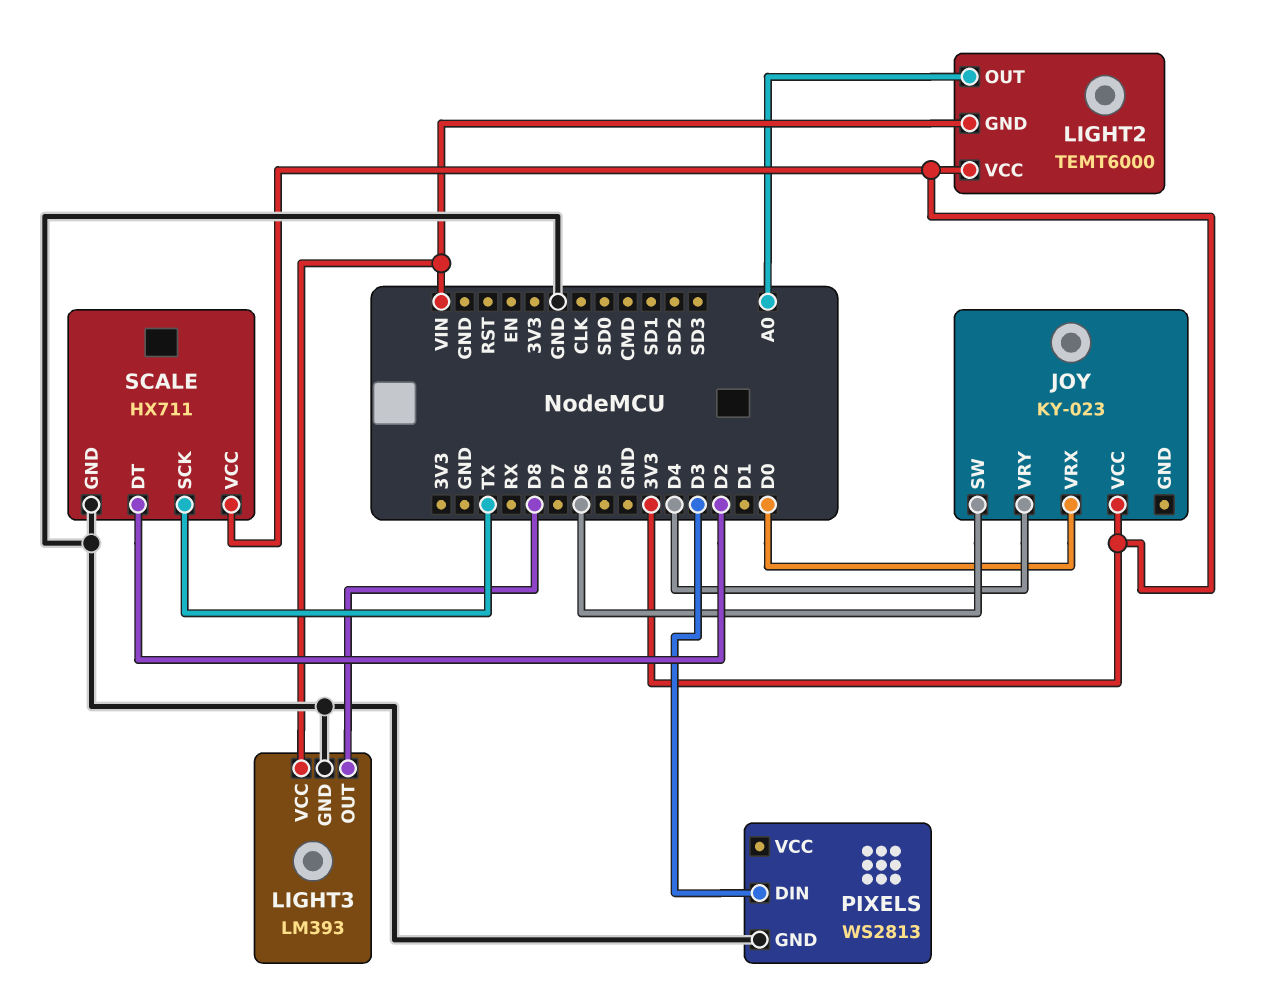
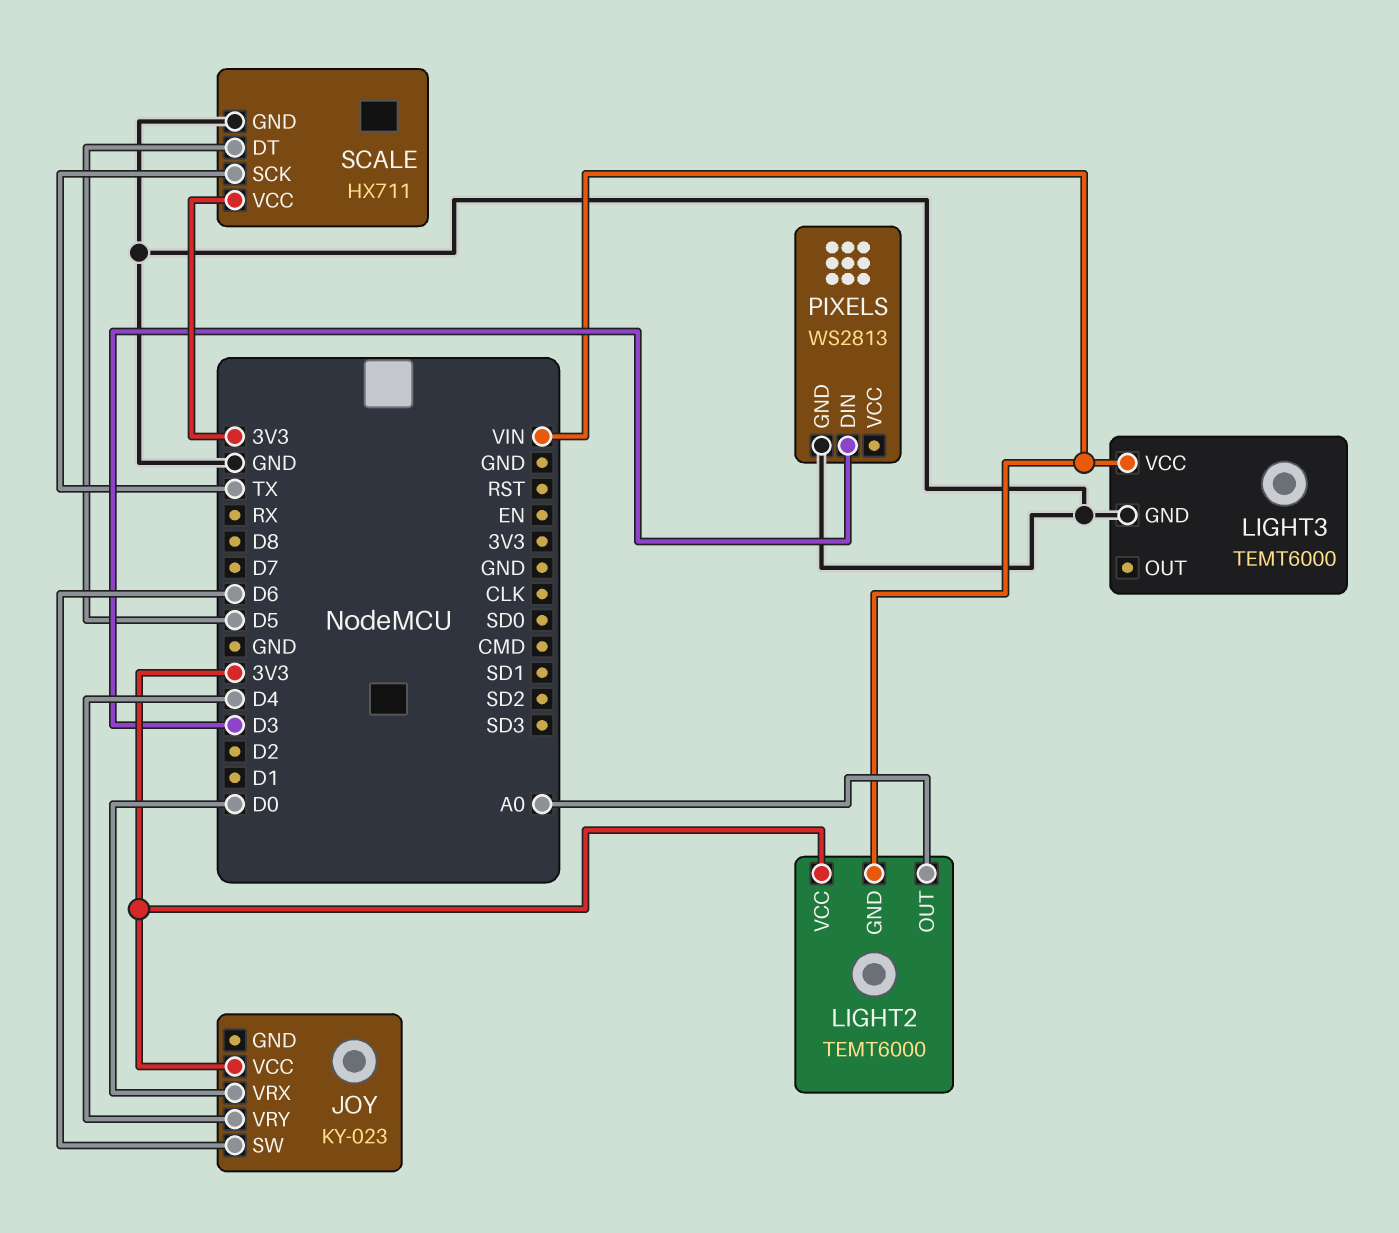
LIGHT3: LM393 -> TEMT6000
LIGHT3 pin OUT: D8 -> none
SCALE pin DT: D2 -> D5

